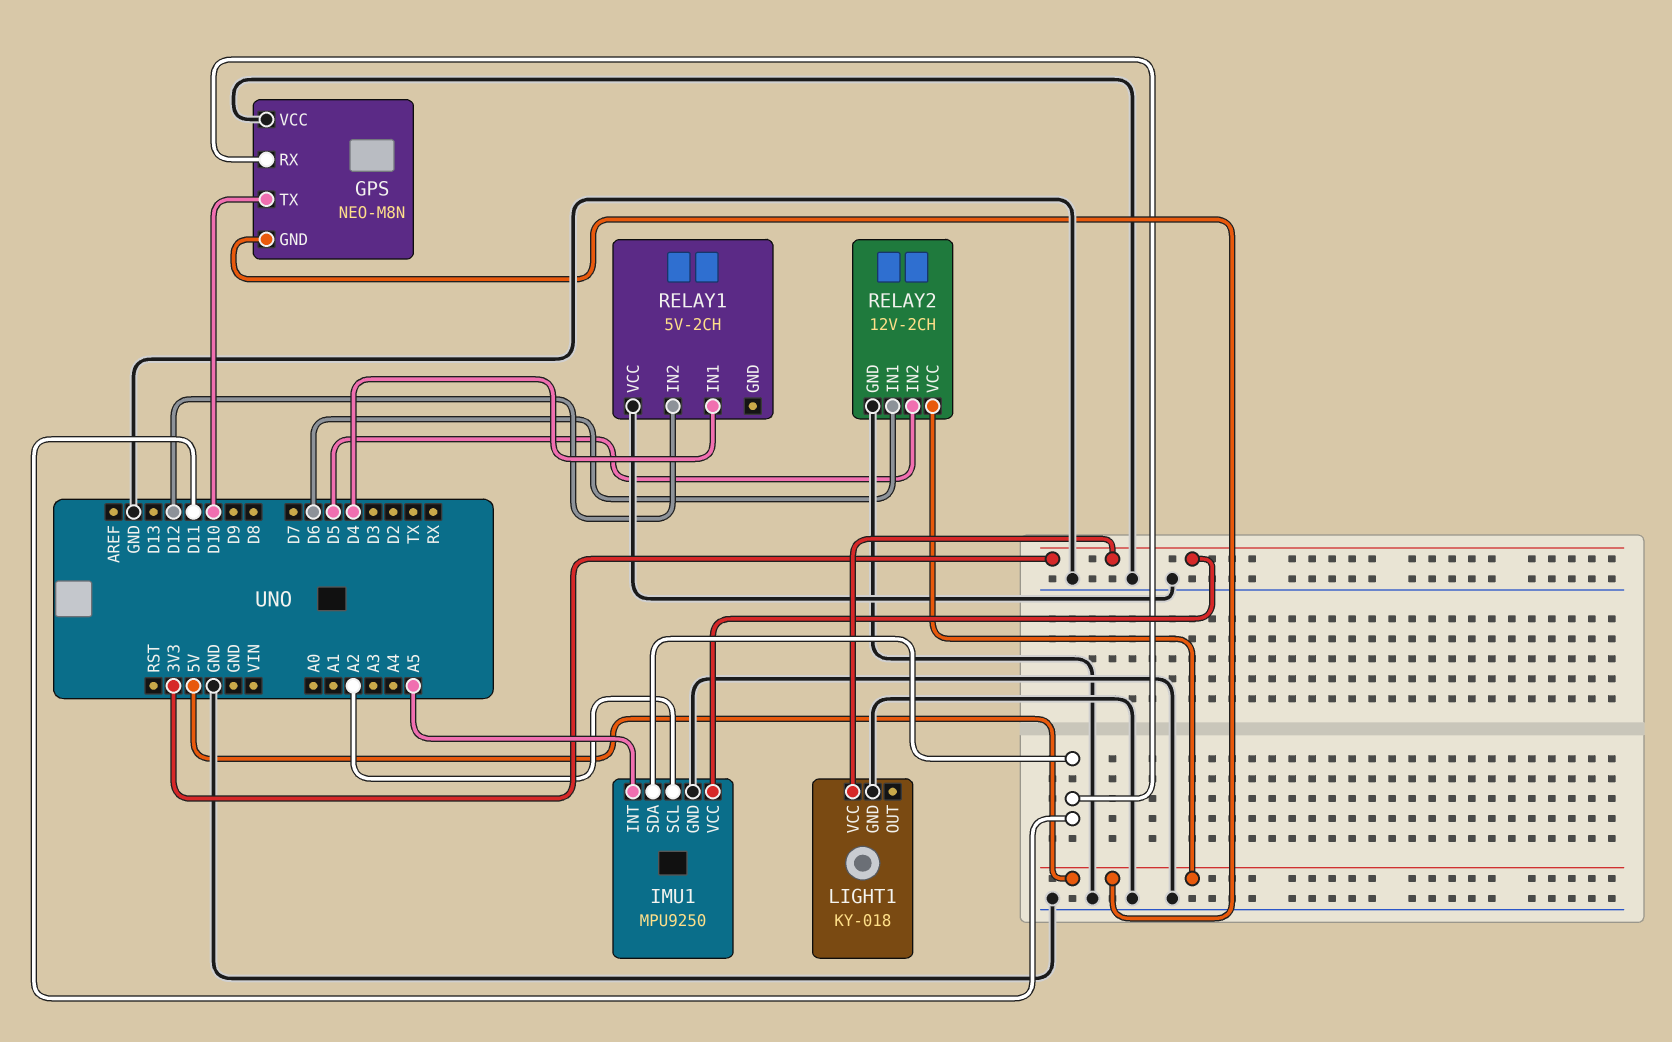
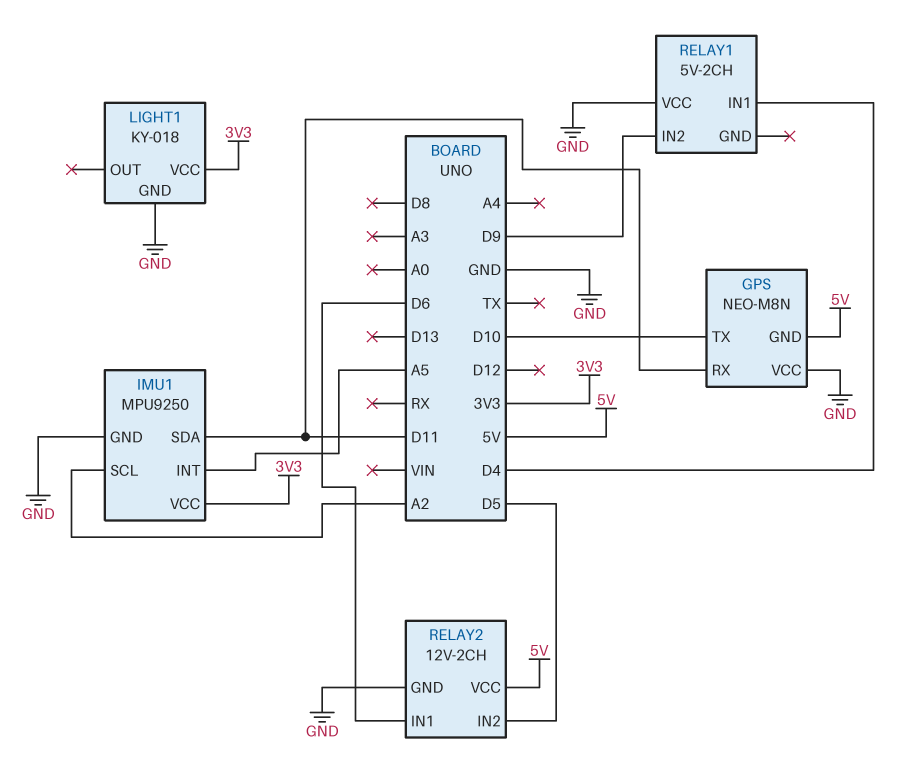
RELAY1 pin IN2: D12 -> D9

